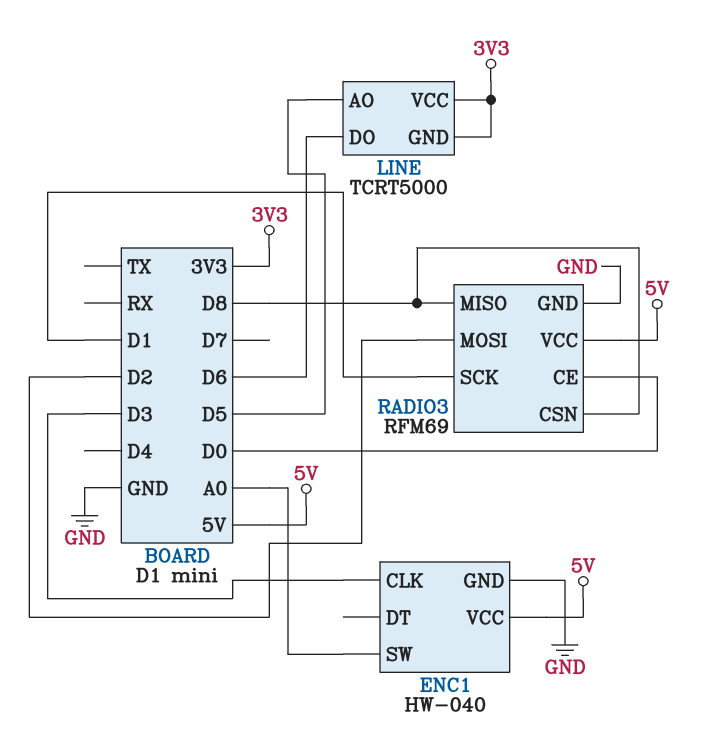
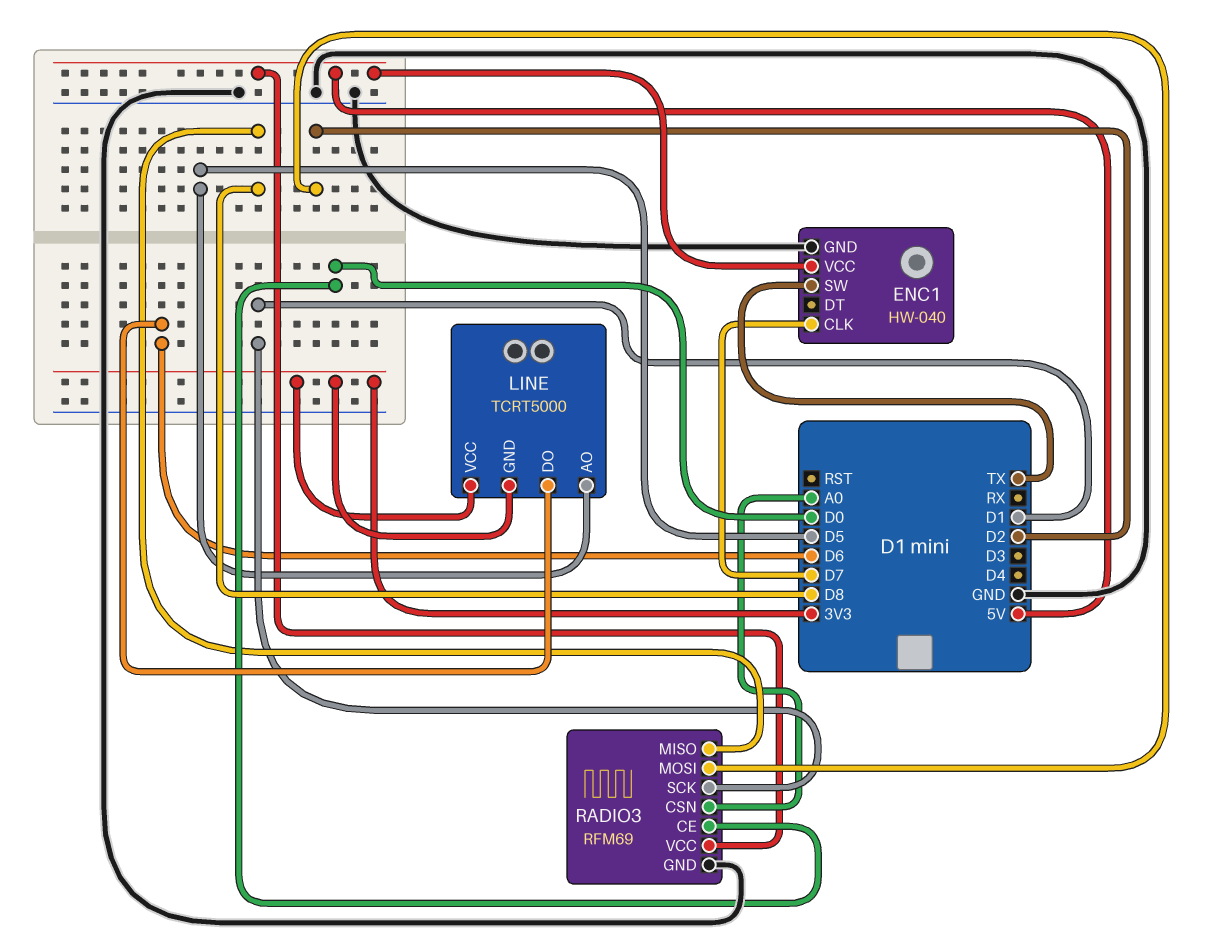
ENC1 pin CLK: D3 -> D7
ENC1 pin SW: A0 -> TX
RADIO3 pin CSN: D8 -> A0

